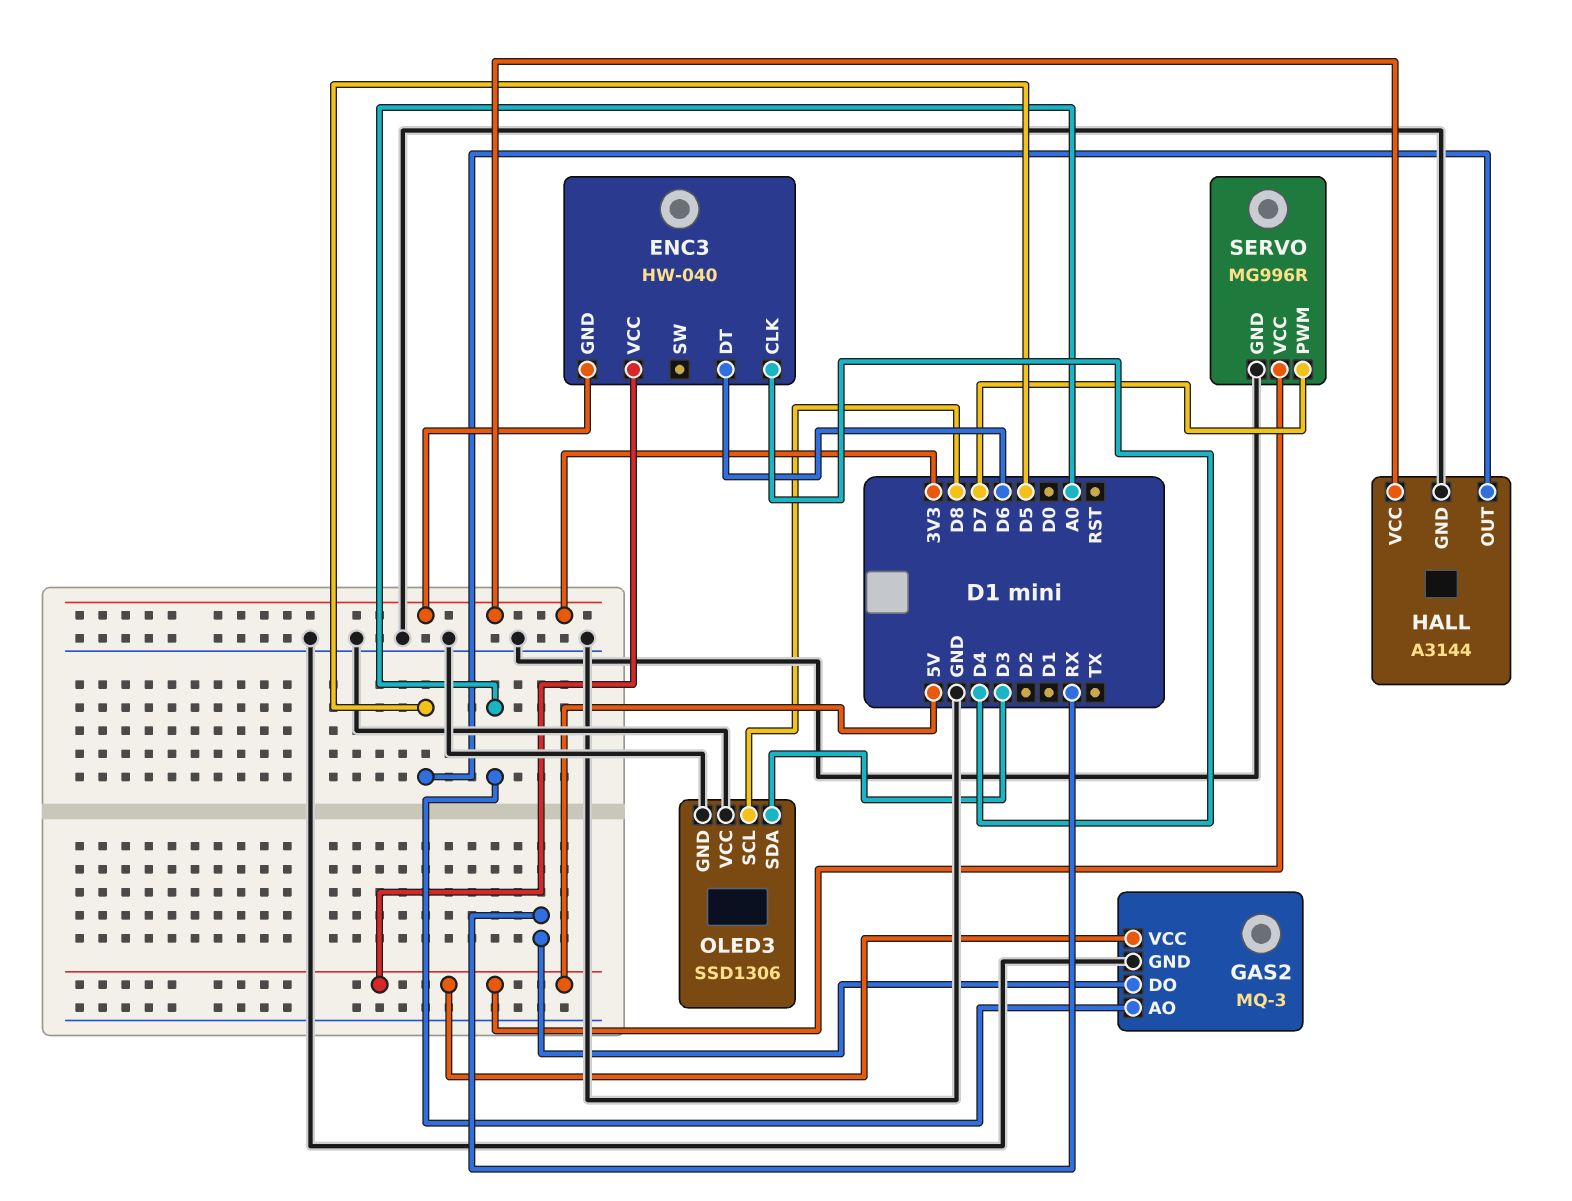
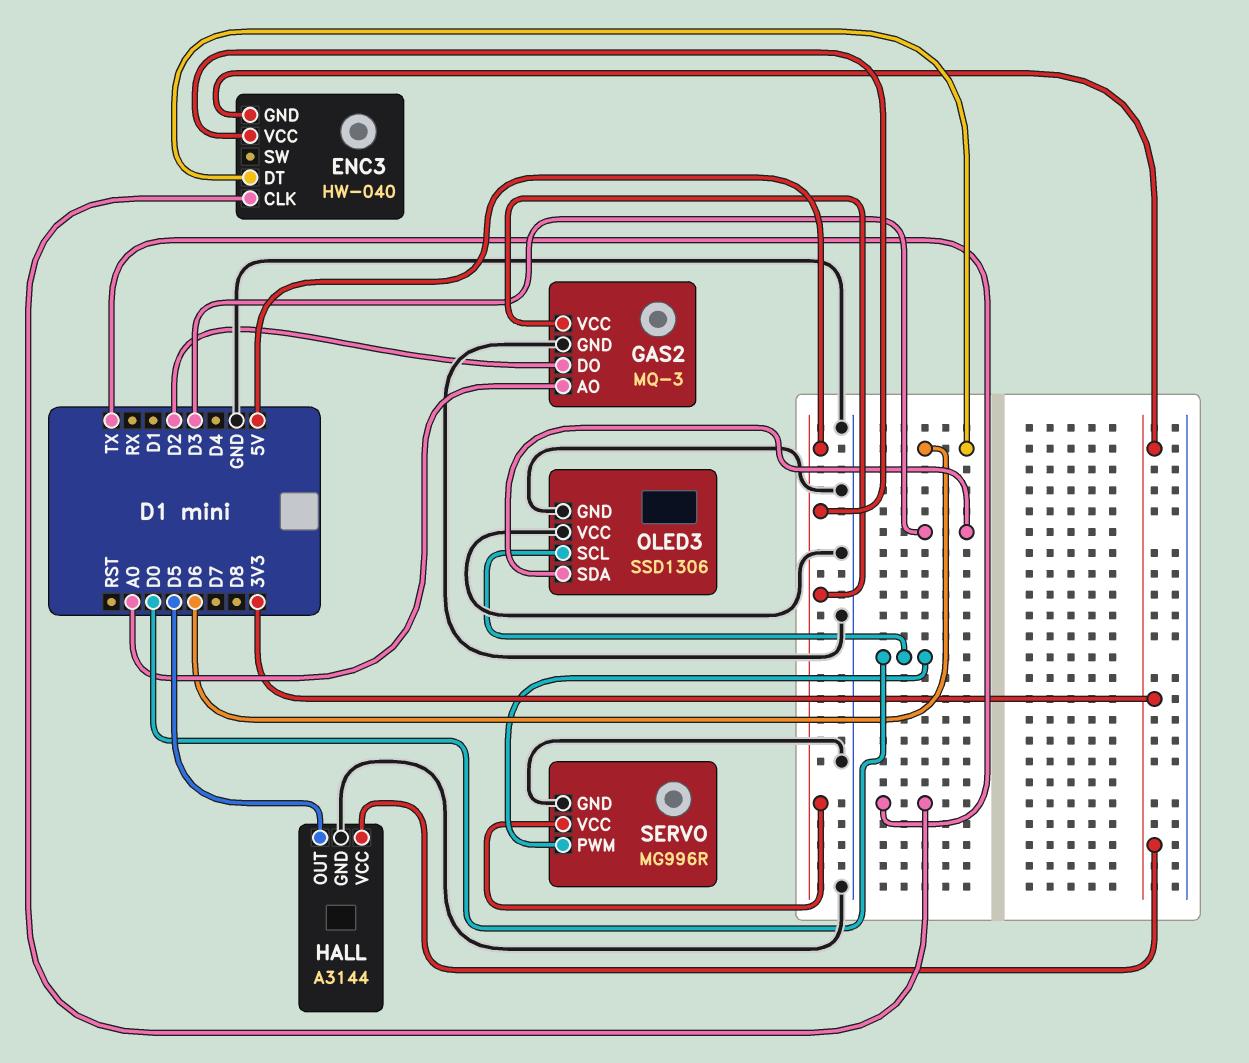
ENC3 pin CLK: D4 -> TX
GAS2 pin DO: RX -> D2
OLED3 pin SCL: D8 -> D0
SERVO pin PWM: D7 -> D0

